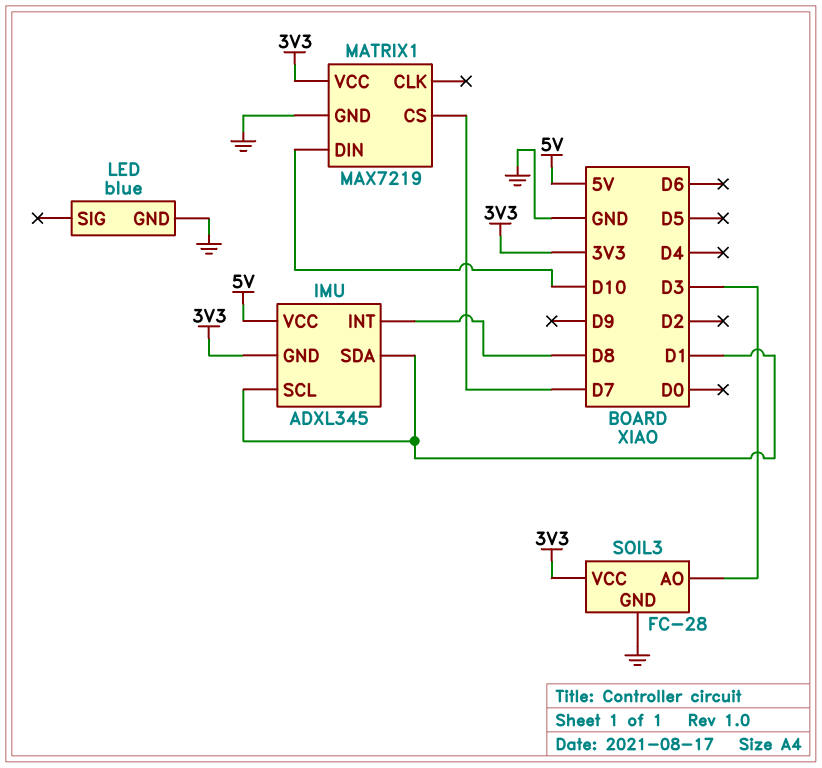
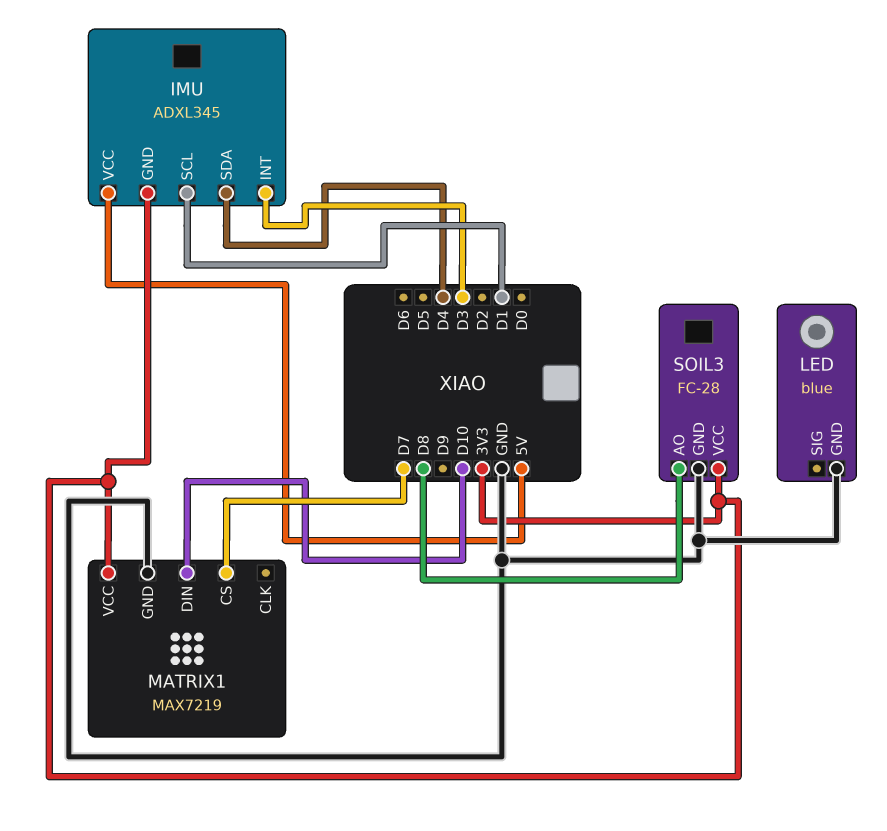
IMU pin INT: D8 -> D3
IMU pin SDA: D1 -> D4
SOIL3 pin AO: D3 -> D8

